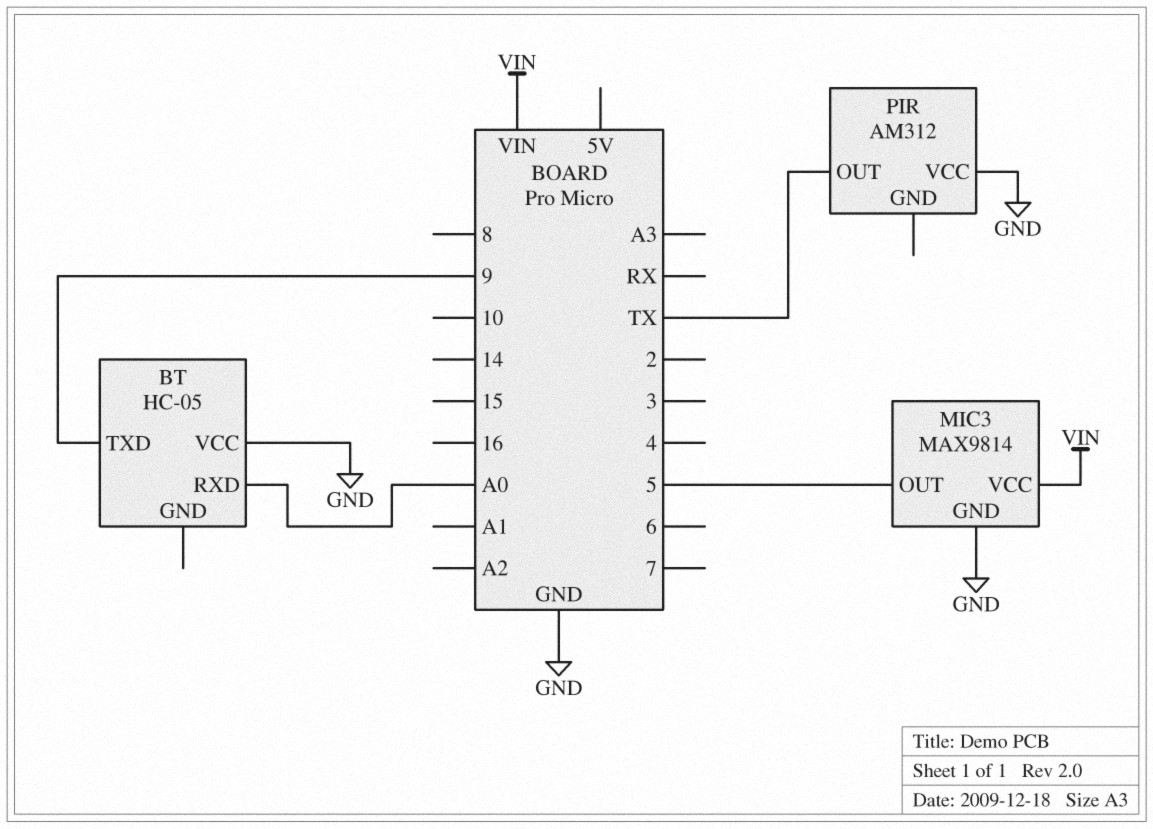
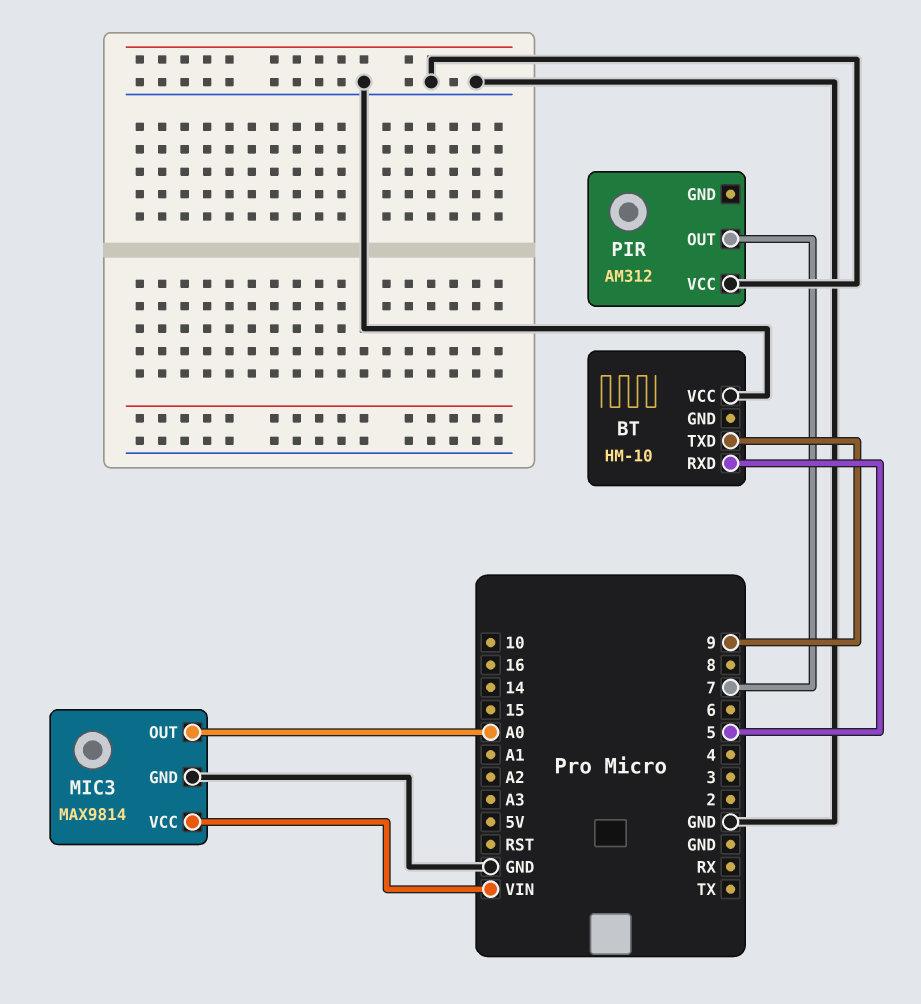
BT: HC-05 -> HM-10
BT pin RXD: A0 -> 5
MIC3 pin OUT: 5 -> A0
PIR pin OUT: TX -> 7

